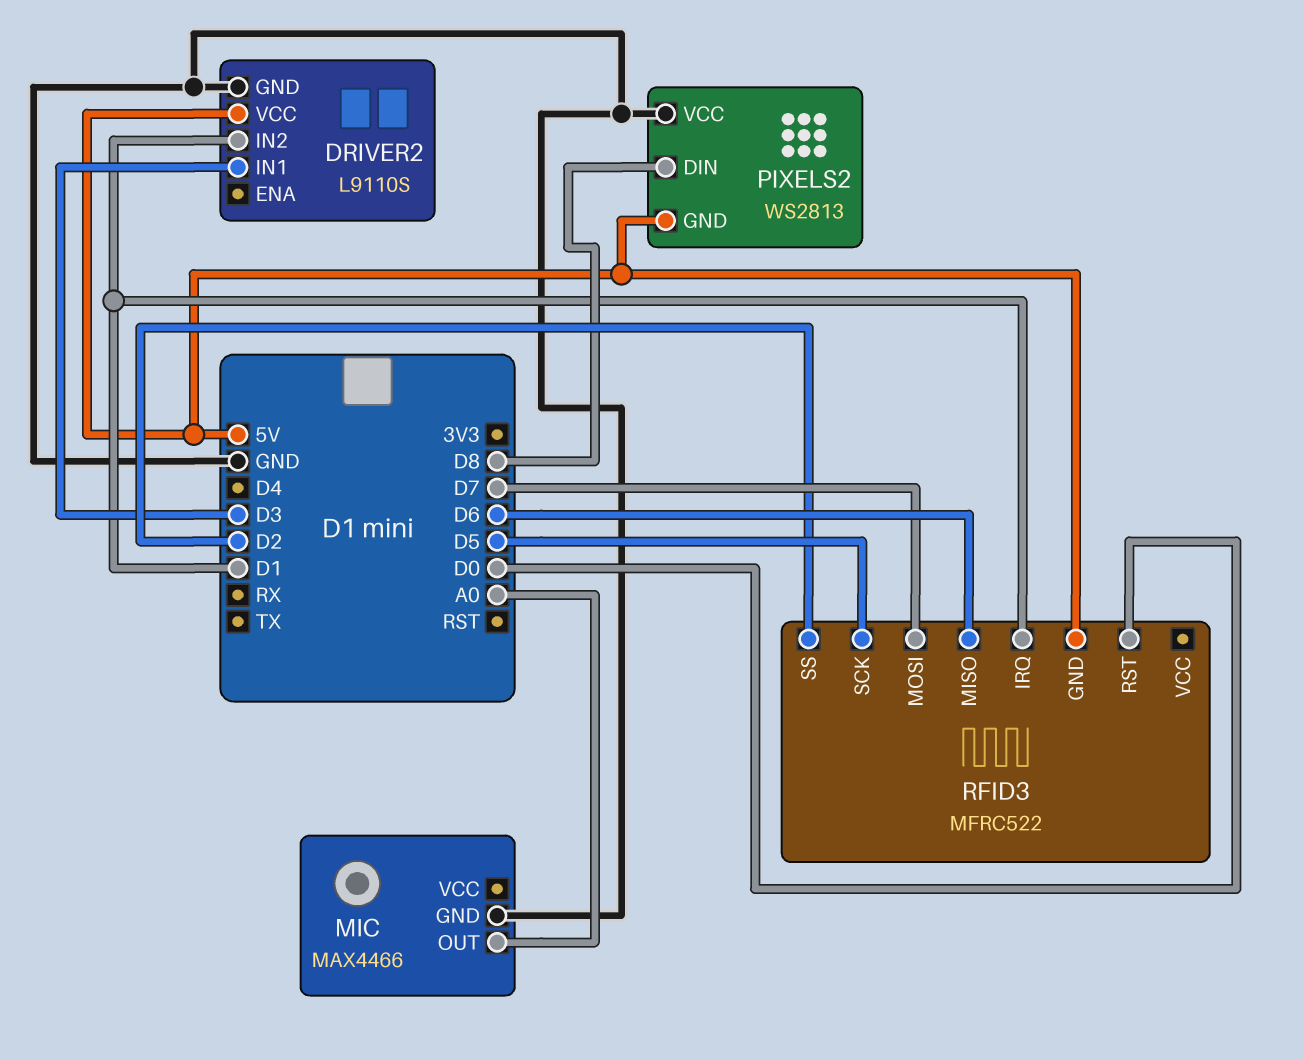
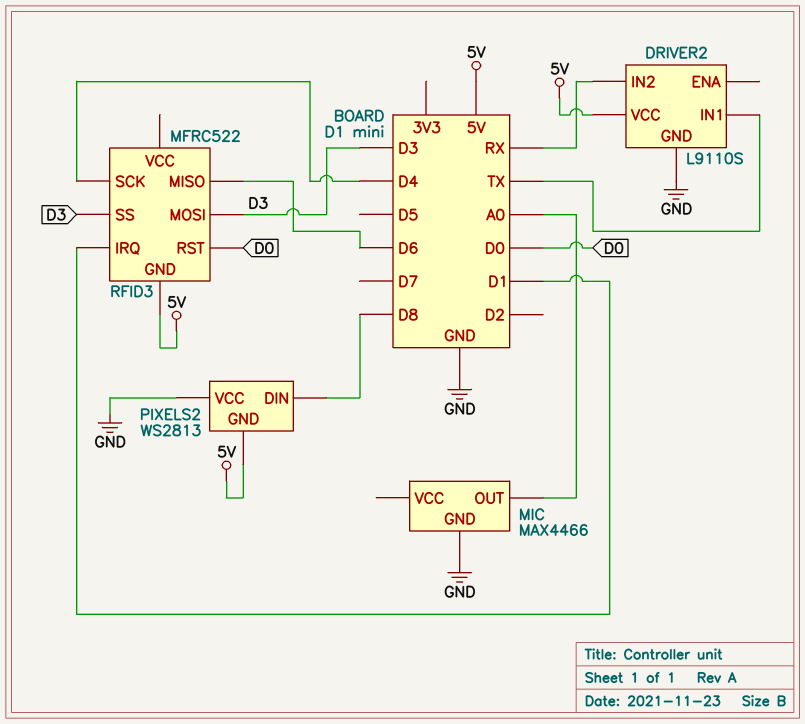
DRIVER2 pin IN1: D3 -> TX
DRIVER2 pin IN2: D1 -> RX
RFID3 pin MOSI: D7 -> D3
RFID3 pin SCK: D5 -> D4
RFID3 pin SS: D2 -> D3

